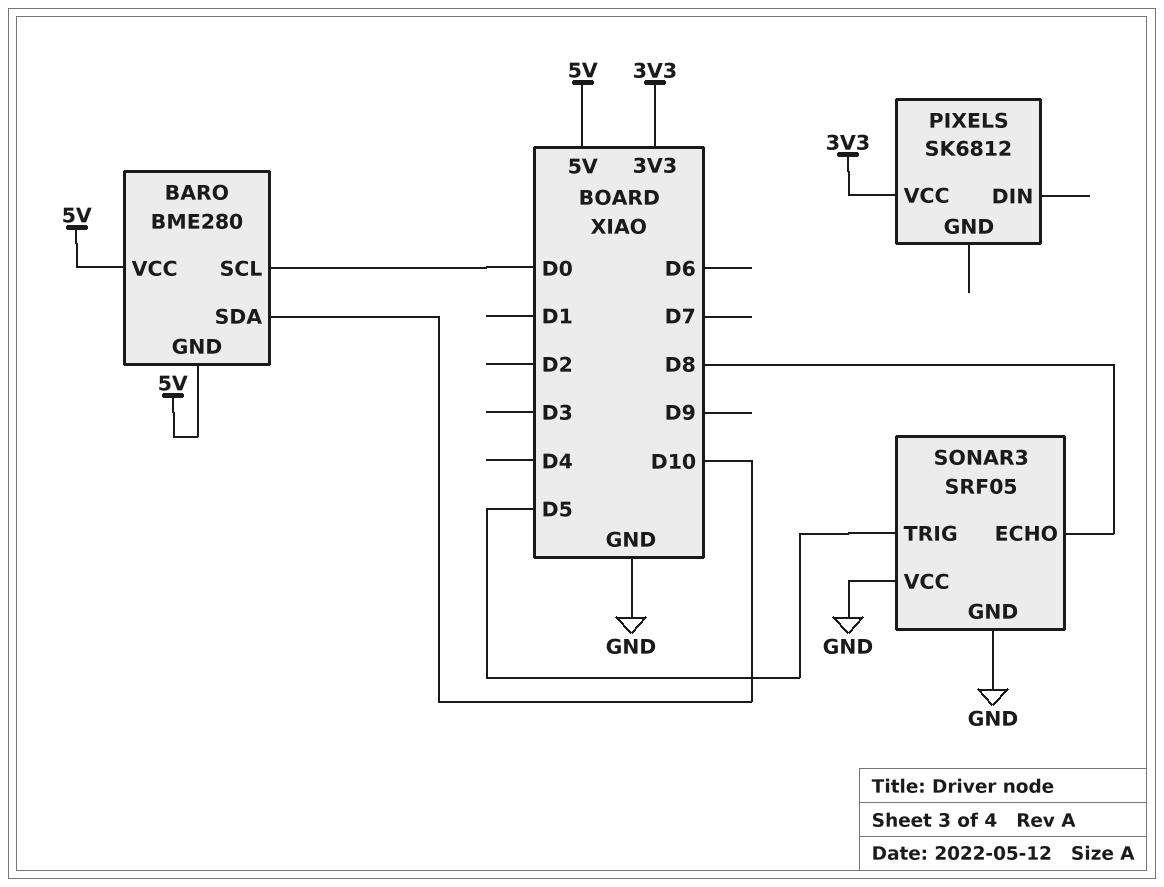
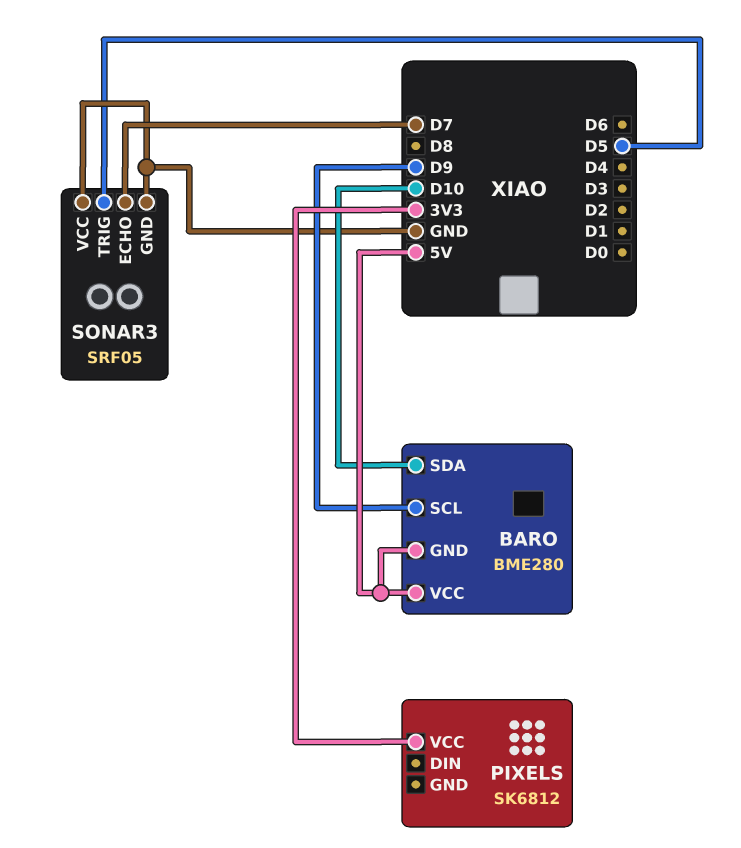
BARO pin SCL: D0 -> D9
SONAR3 pin ECHO: D8 -> D7

